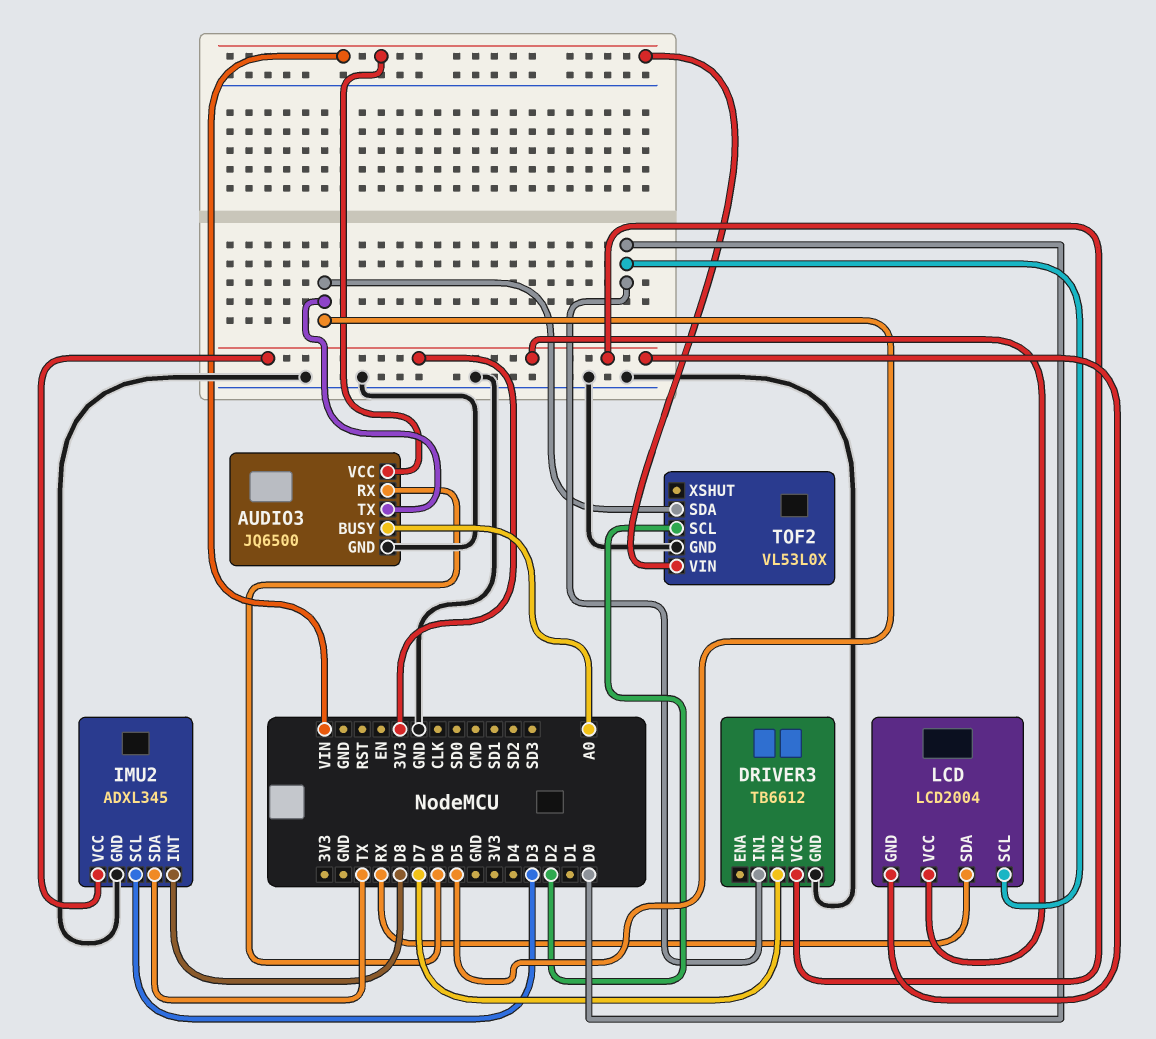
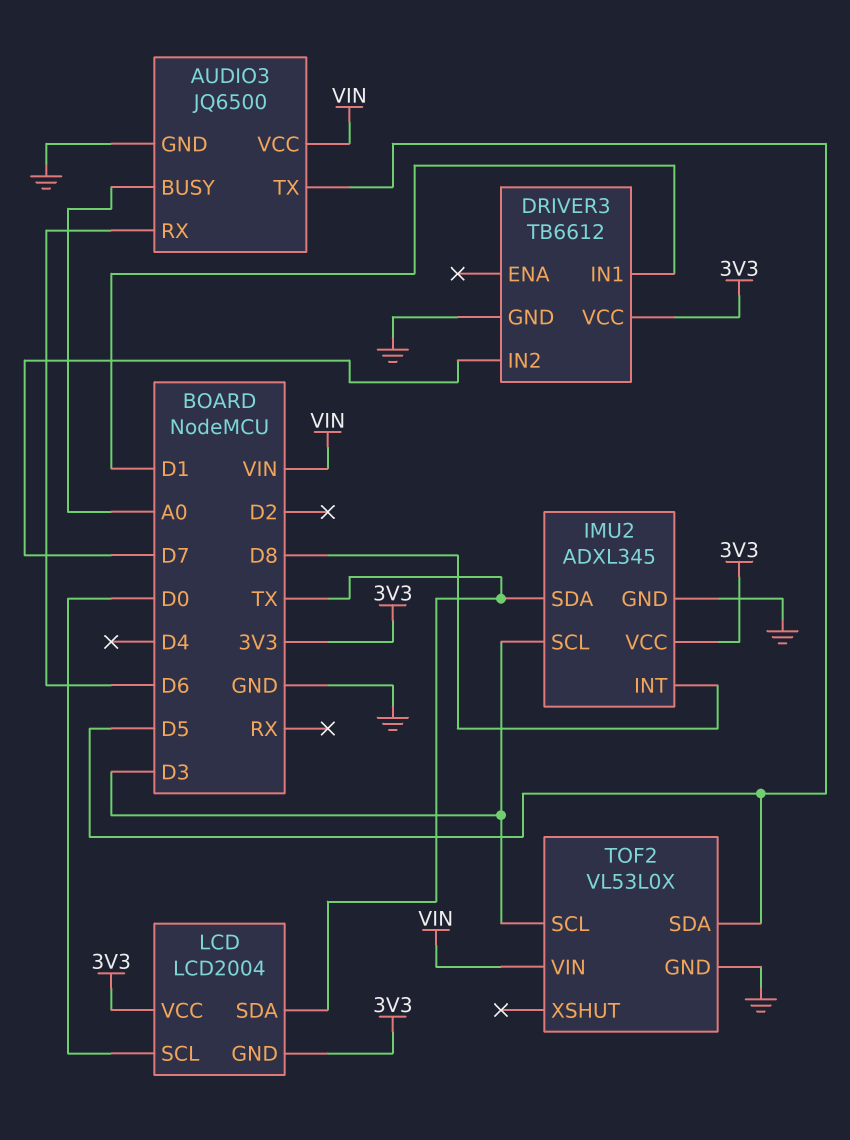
DRIVER3 pin IN1: D0 -> D1
LCD pin SDA: RX -> TX
TOF2 pin SCL: D2 -> D3

